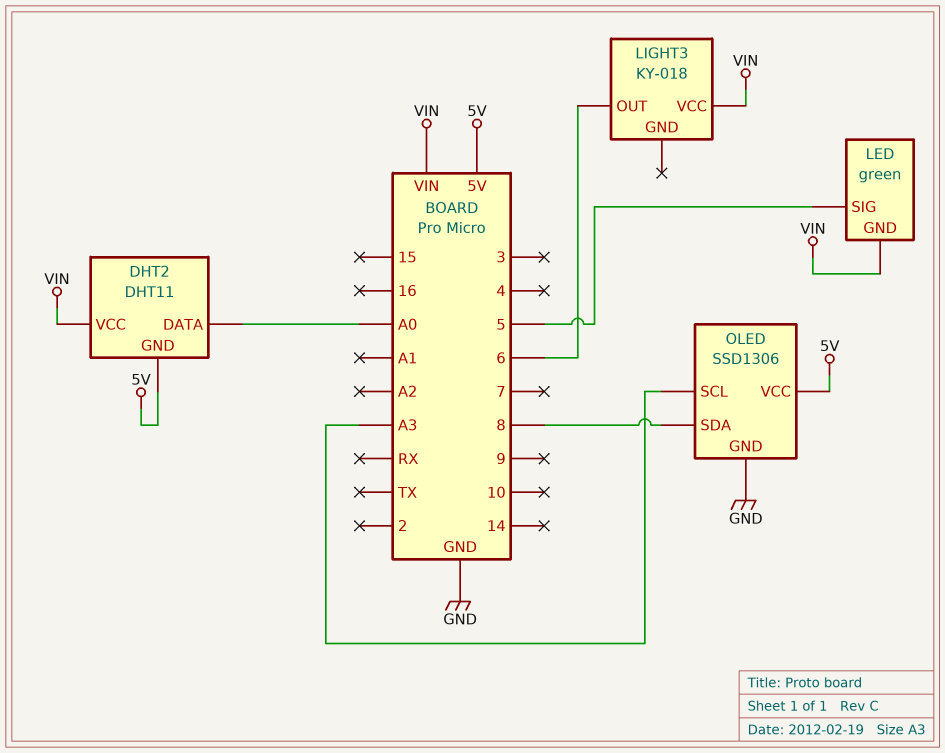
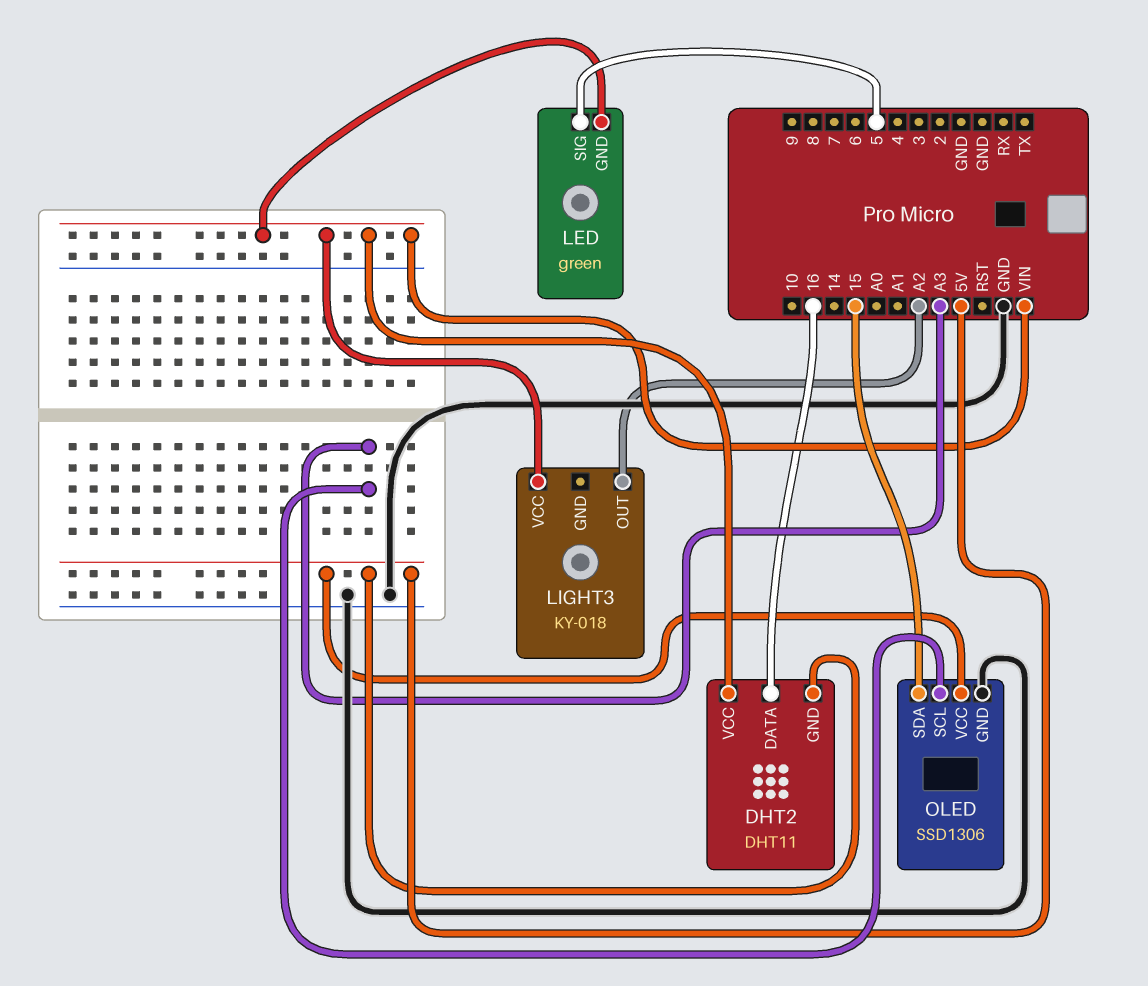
DHT2 pin DATA: A0 -> 16
LIGHT3 pin OUT: 6 -> A2
OLED pin SDA: 8 -> 15

